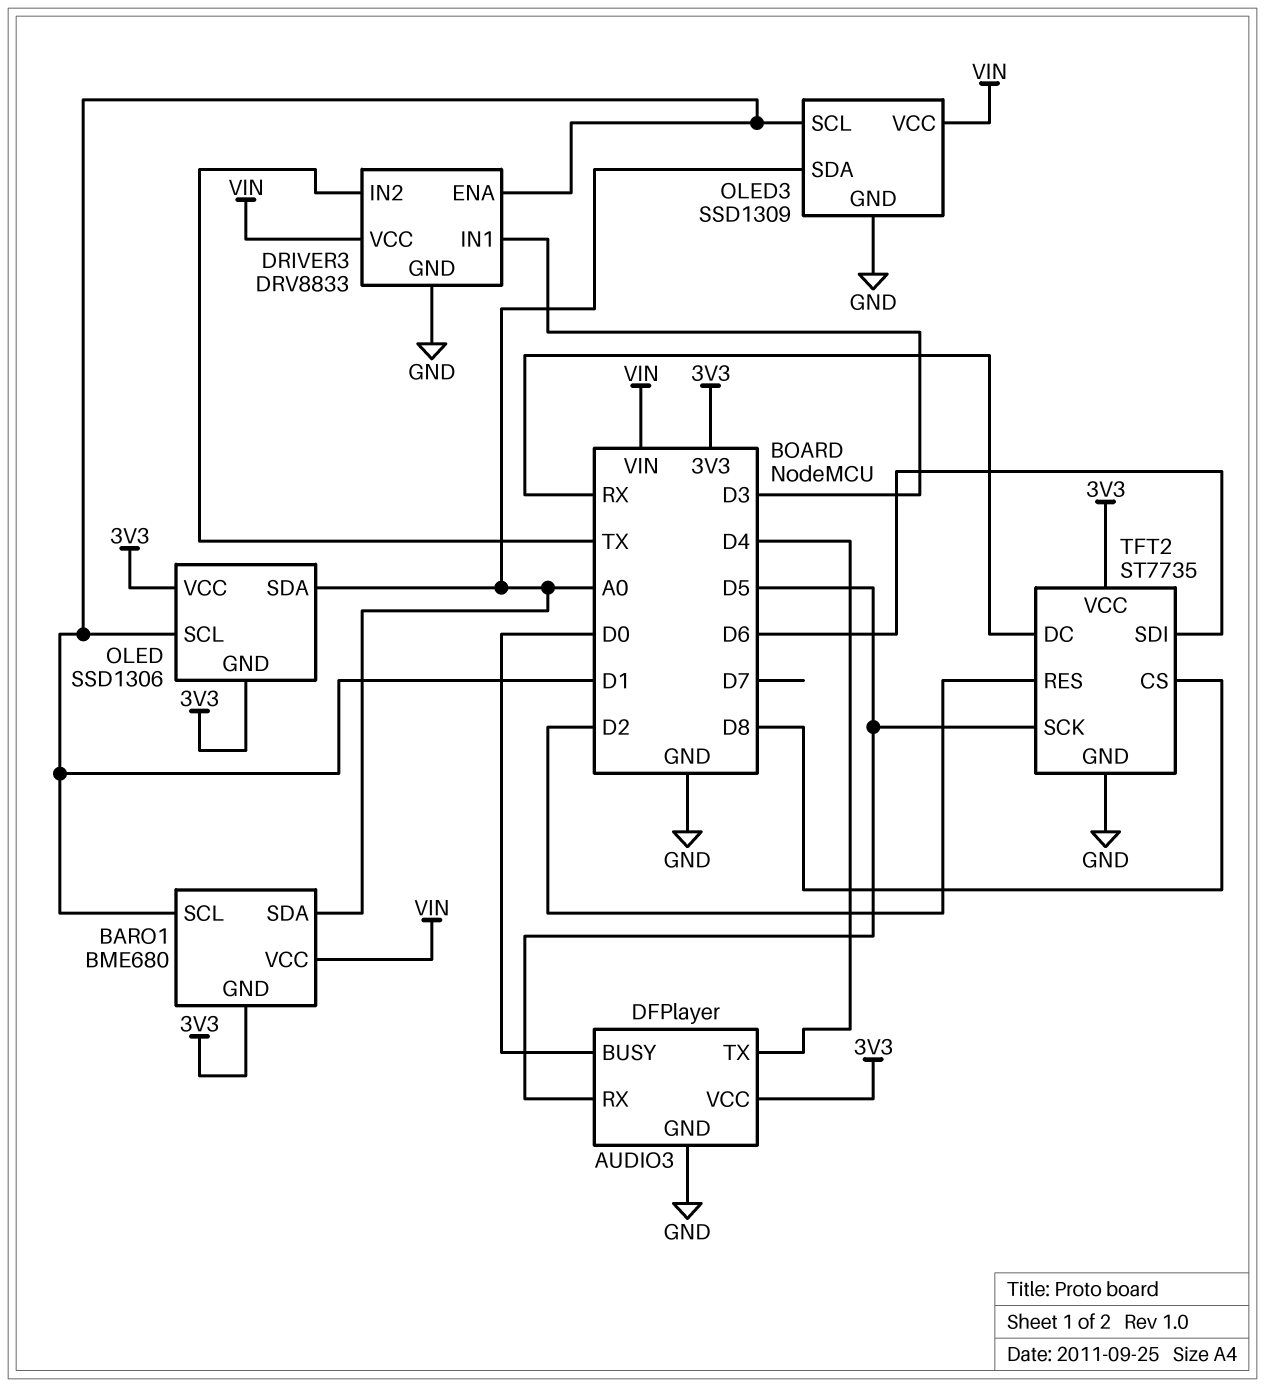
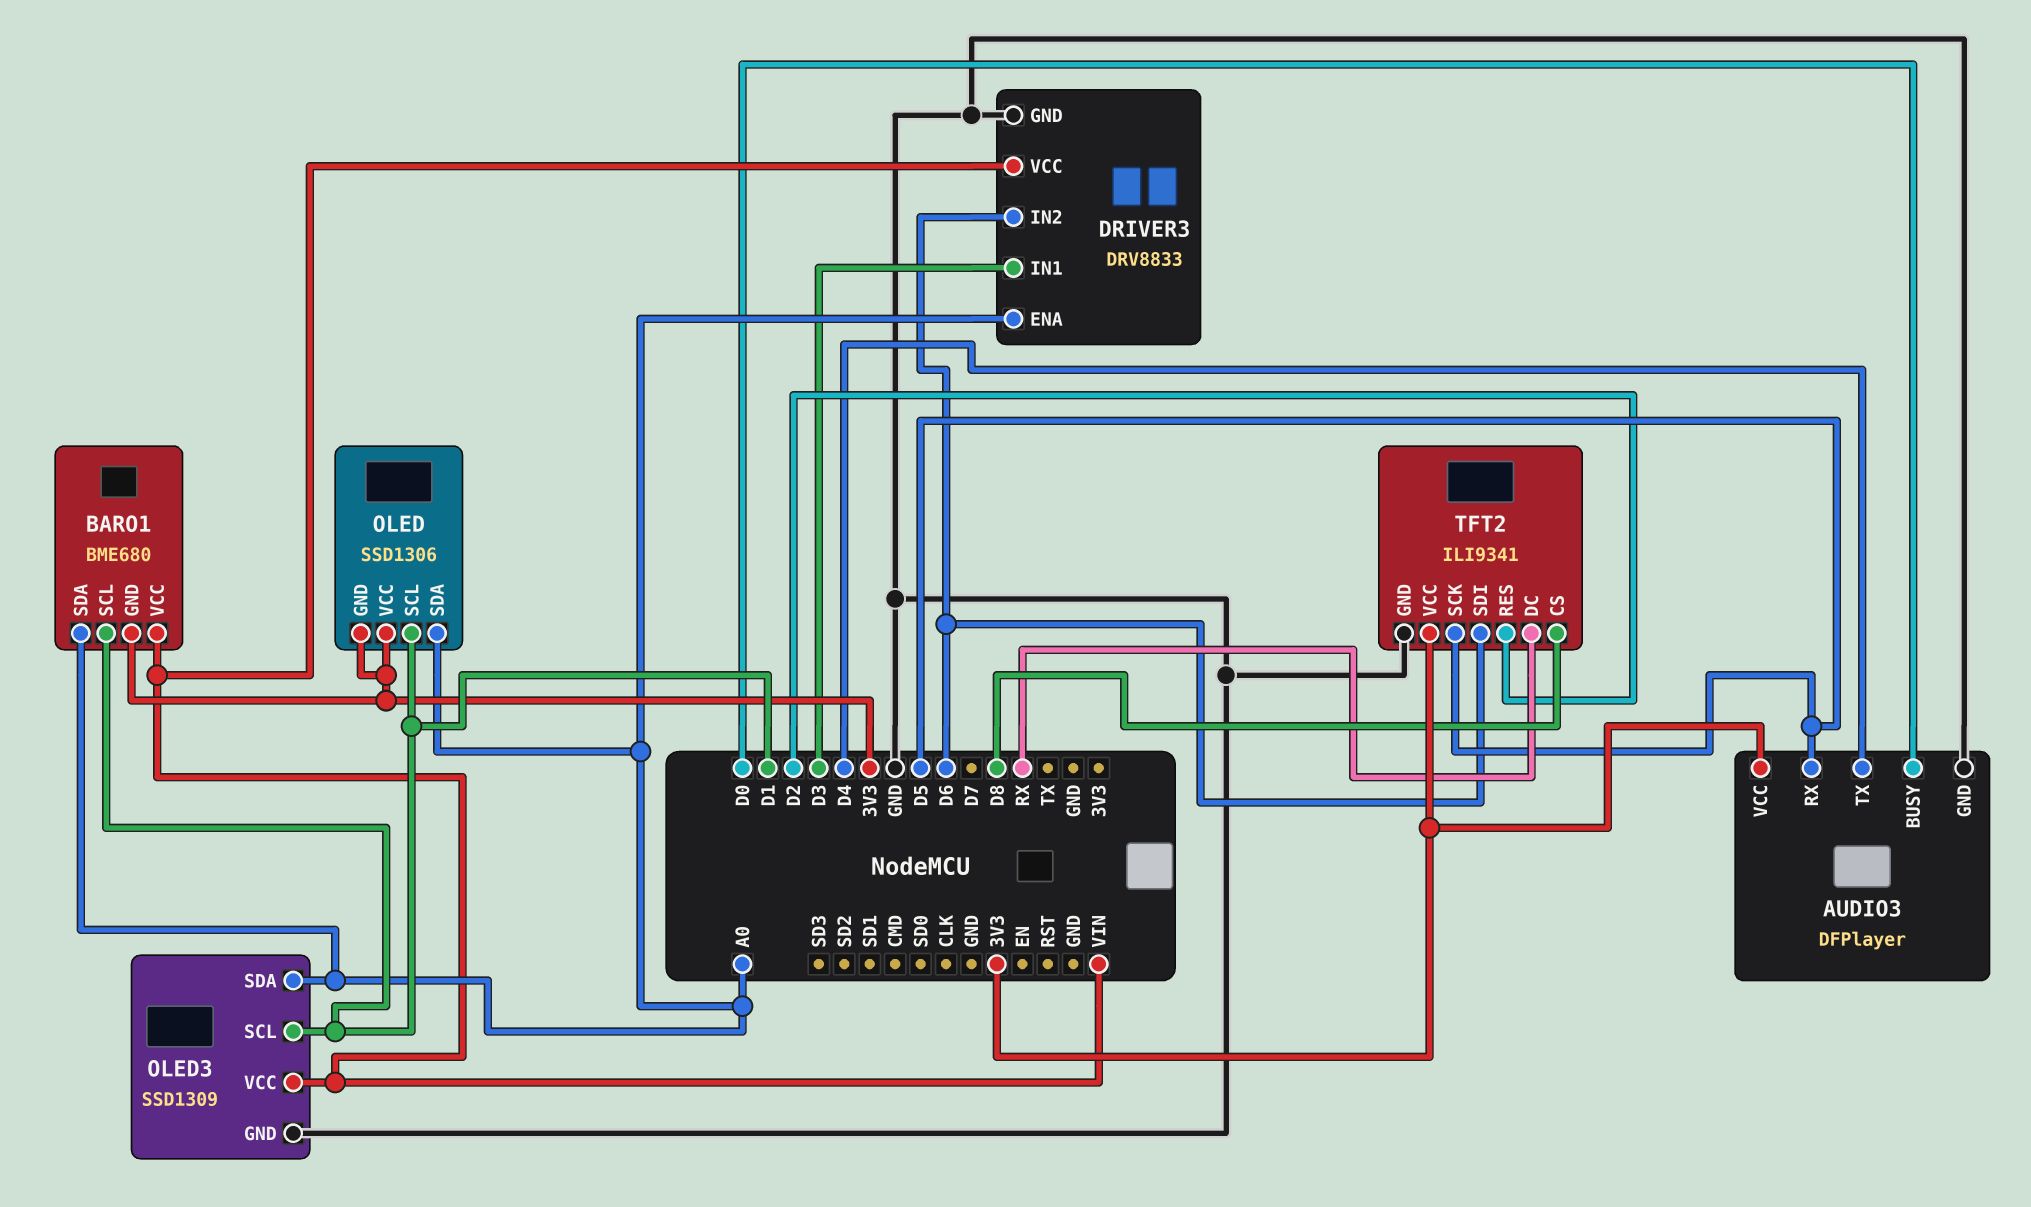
DRIVER3 pin ENA: D1 -> A0
DRIVER3 pin IN2: TX -> D6
TFT2: ST7735 -> ILI9341

